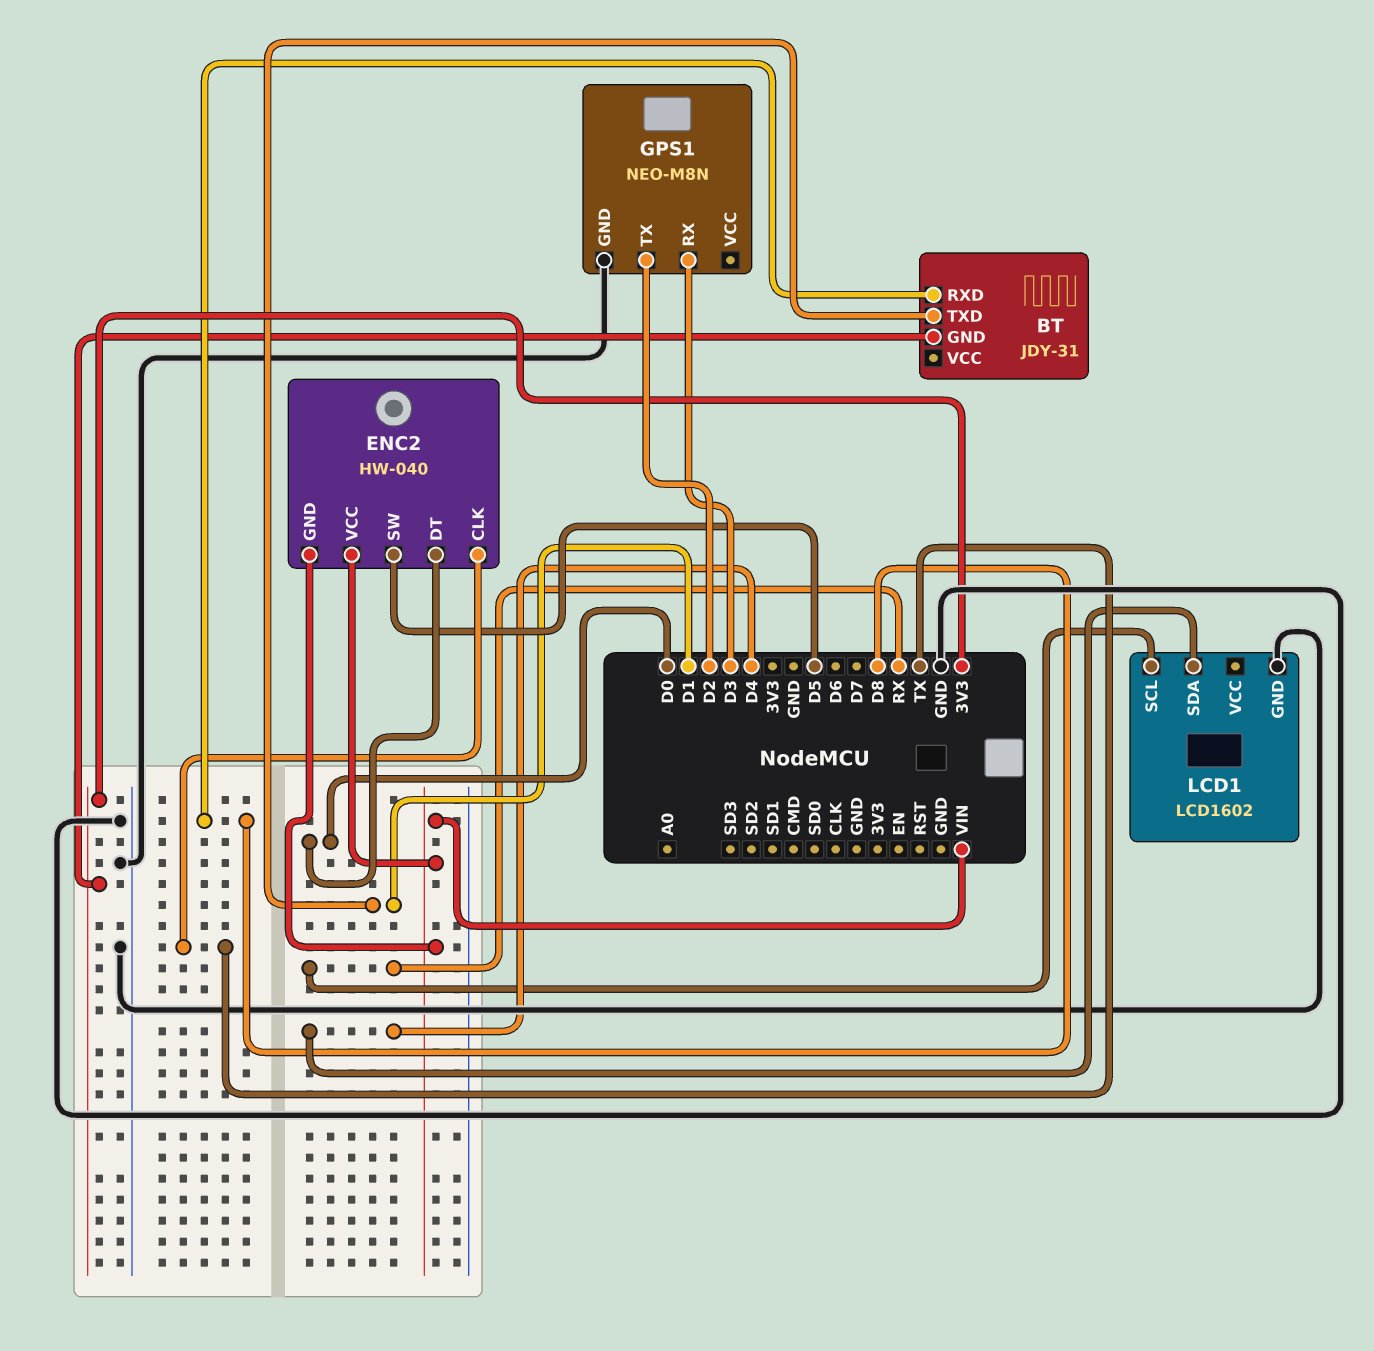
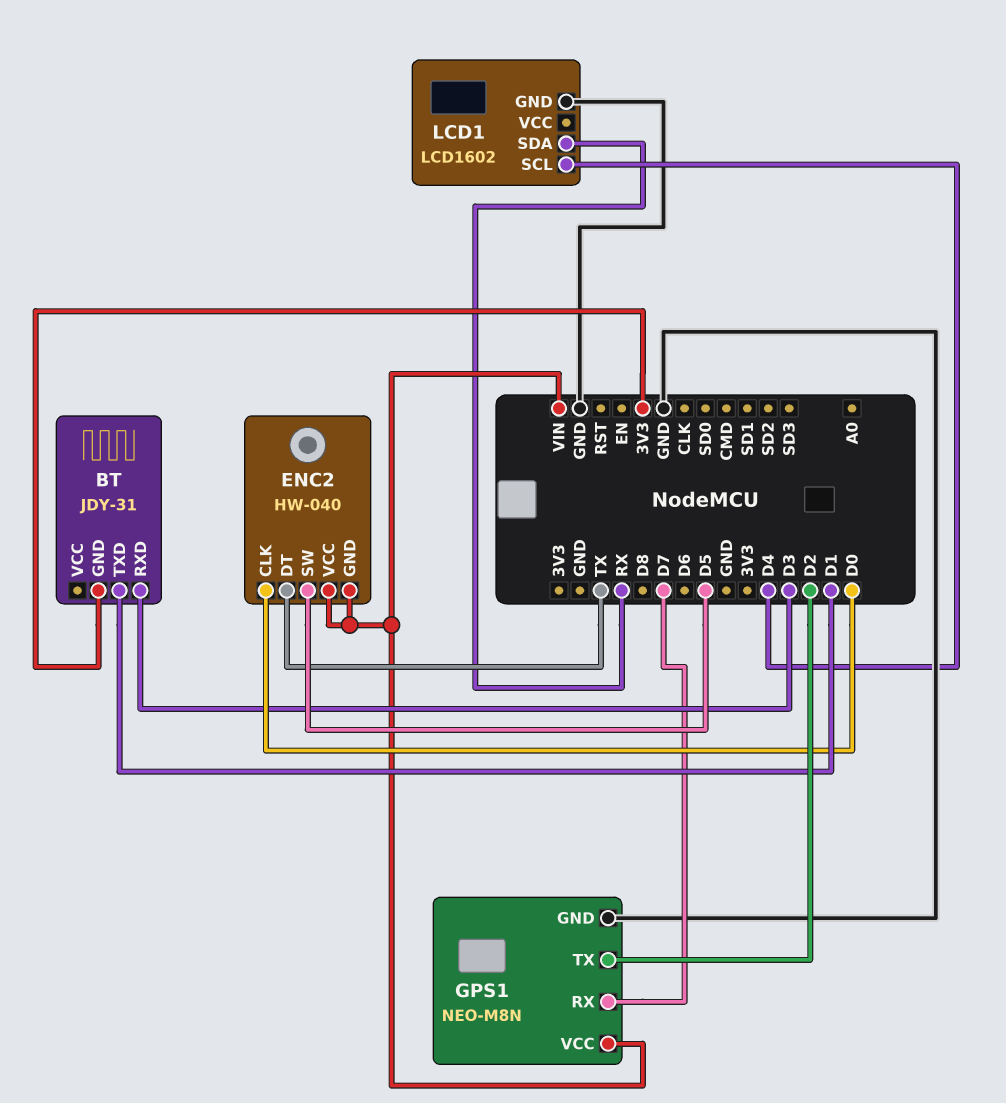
BT pin RXD: D8 -> D3
ENC2 pin CLK: TX -> D0
ENC2 pin DT: D0 -> TX
GPS1 pin RX: D3 -> D7
GPS1 pin VCC: none -> VIN
LCD1 pin SCL: RX -> D4
LCD1 pin SDA: D4 -> RX

